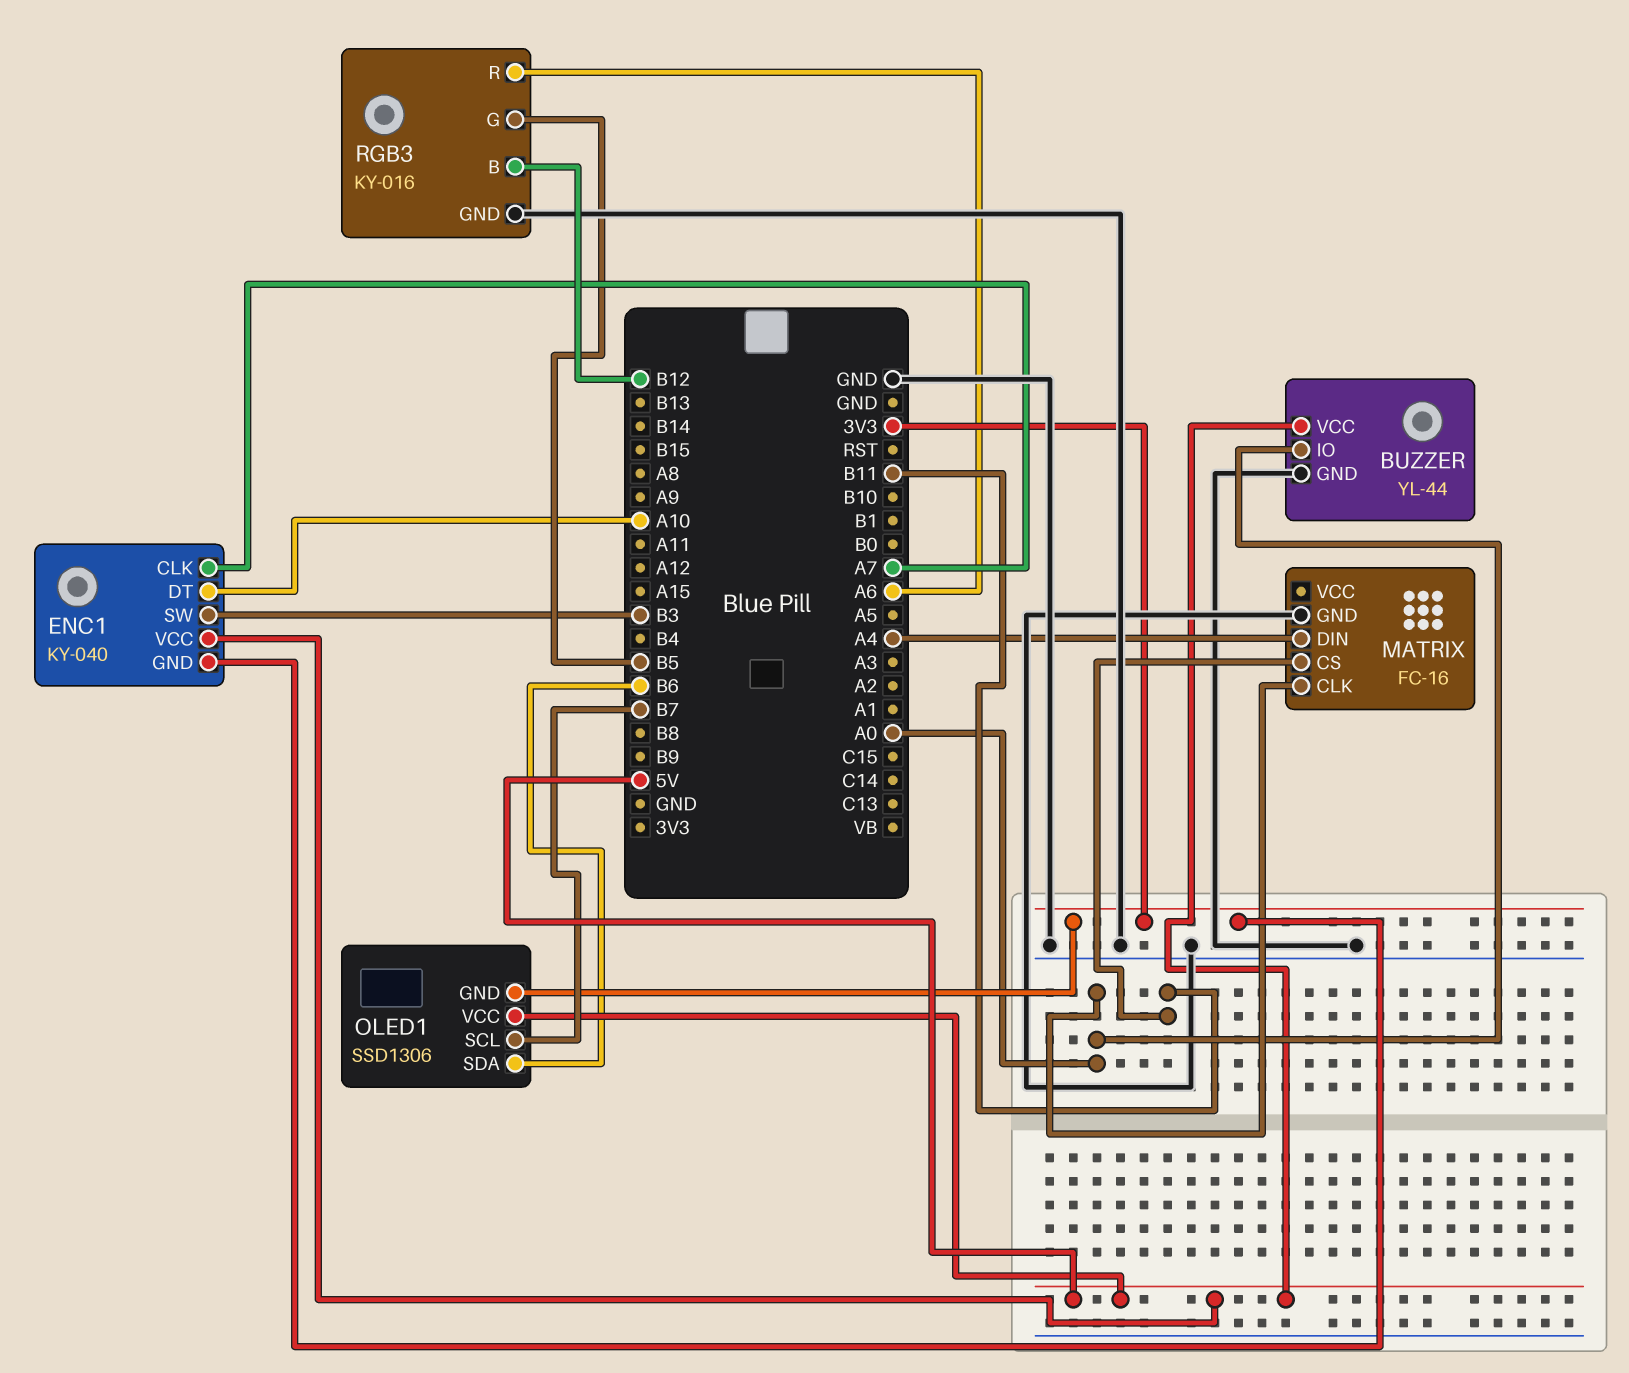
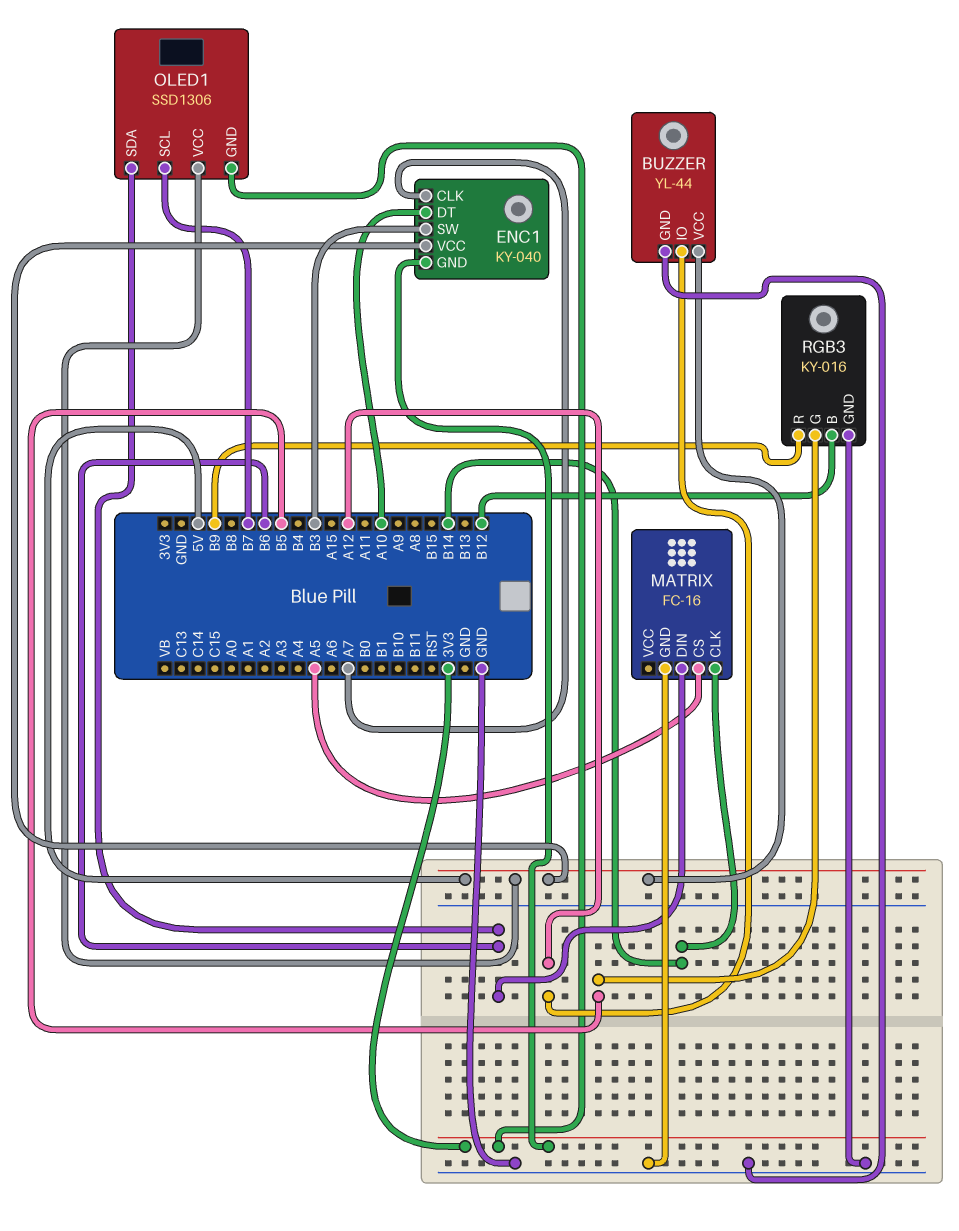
BUZZER pin IO: A0 -> A12
MATRIX pin CLK: A0 -> B14
MATRIX pin CS: B11 -> A5
MATRIX pin DIN: A4 -> B6
RGB3 pin R: A6 -> B9

